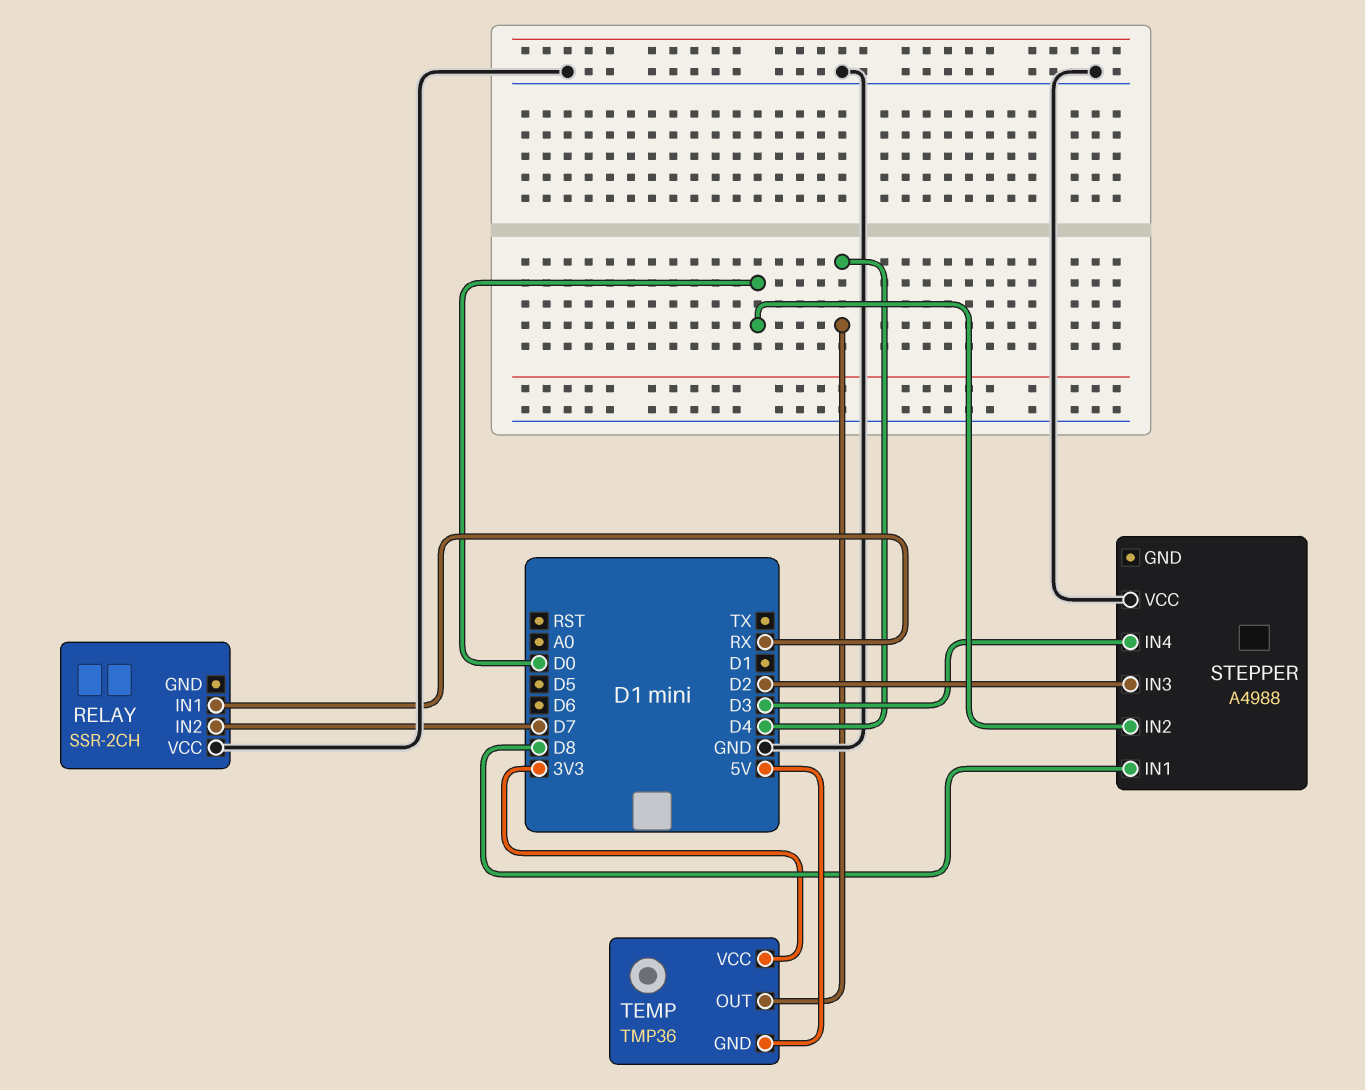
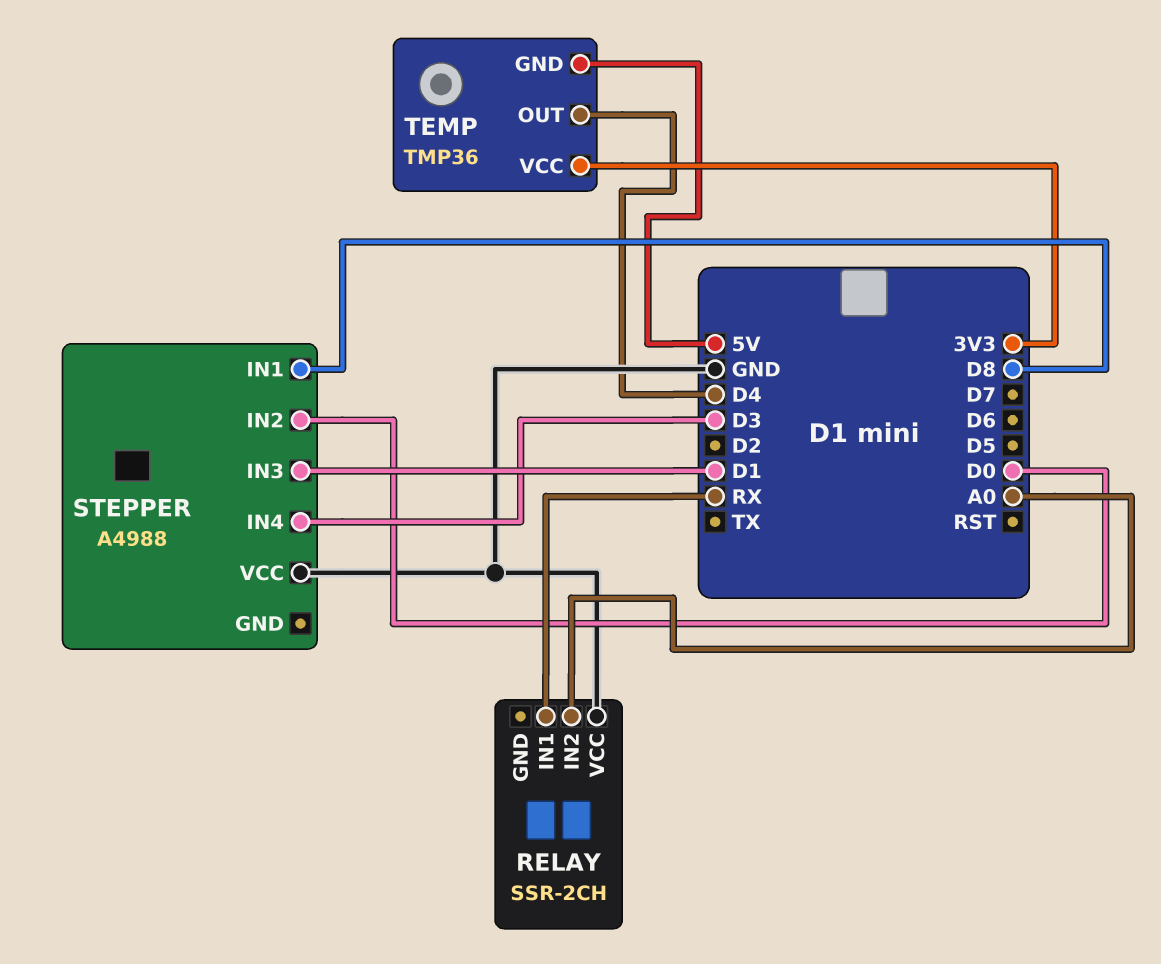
RELAY pin IN2: D7 -> A0
STEPPER pin IN3: D2 -> D1

